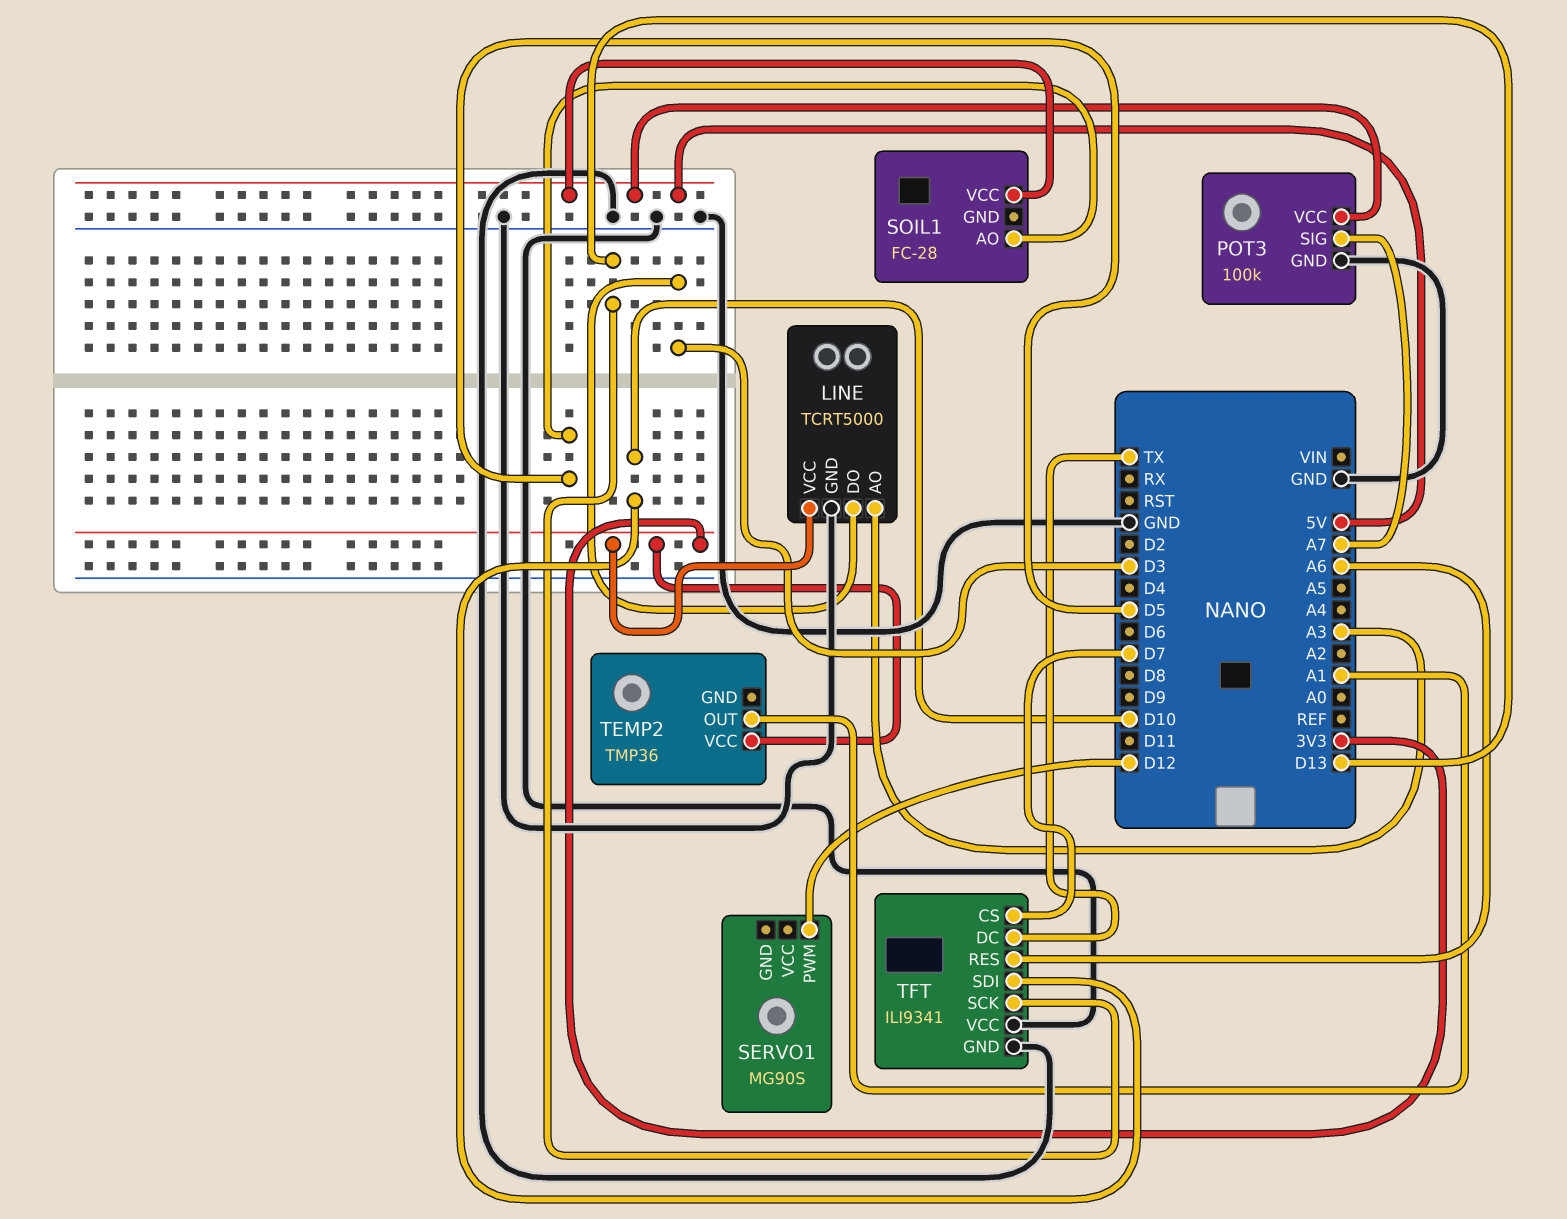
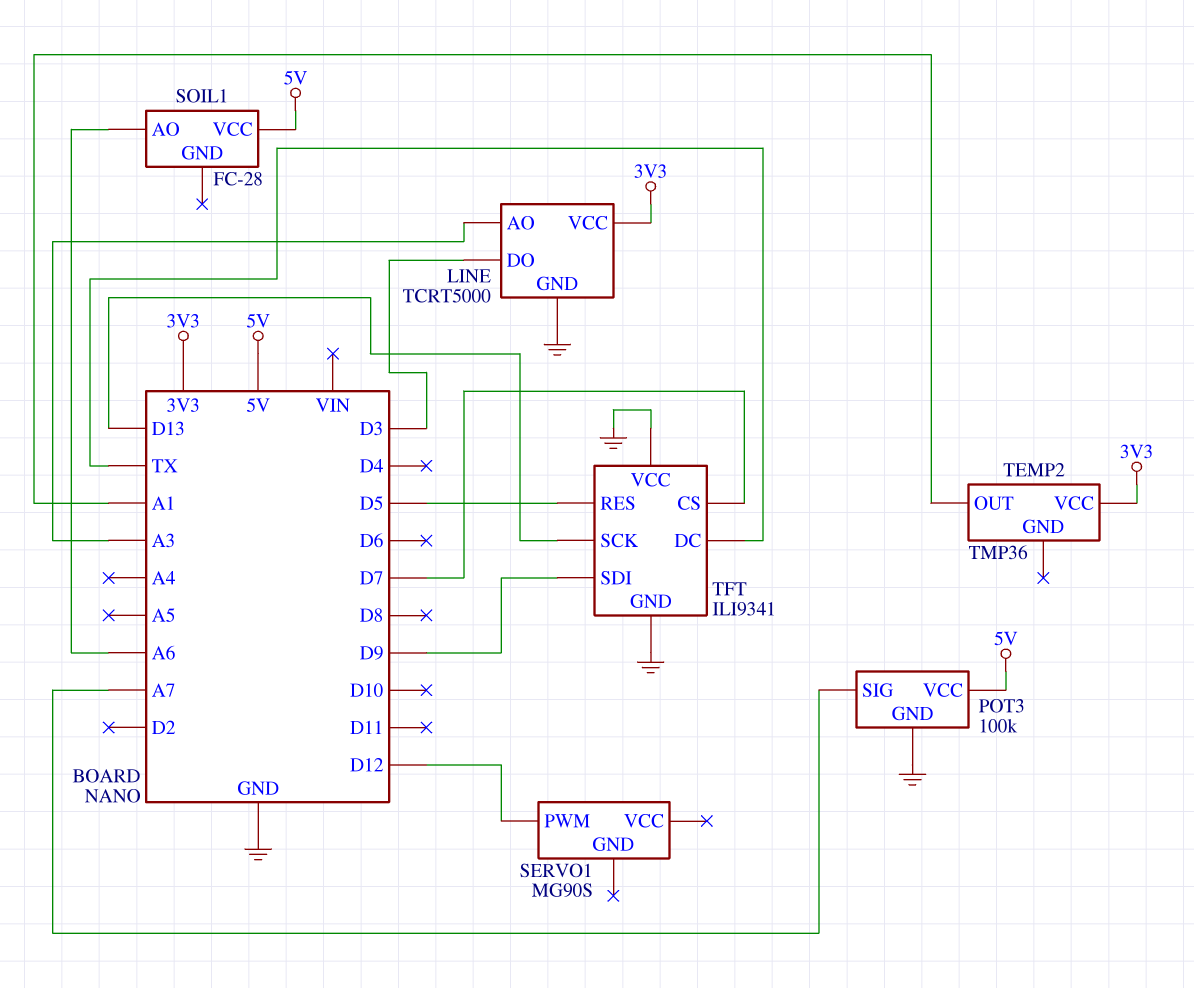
SOIL1 pin AO: D5 -> A6
TFT pin RES: A6 -> D5
TFT pin SDI: D10 -> D9

